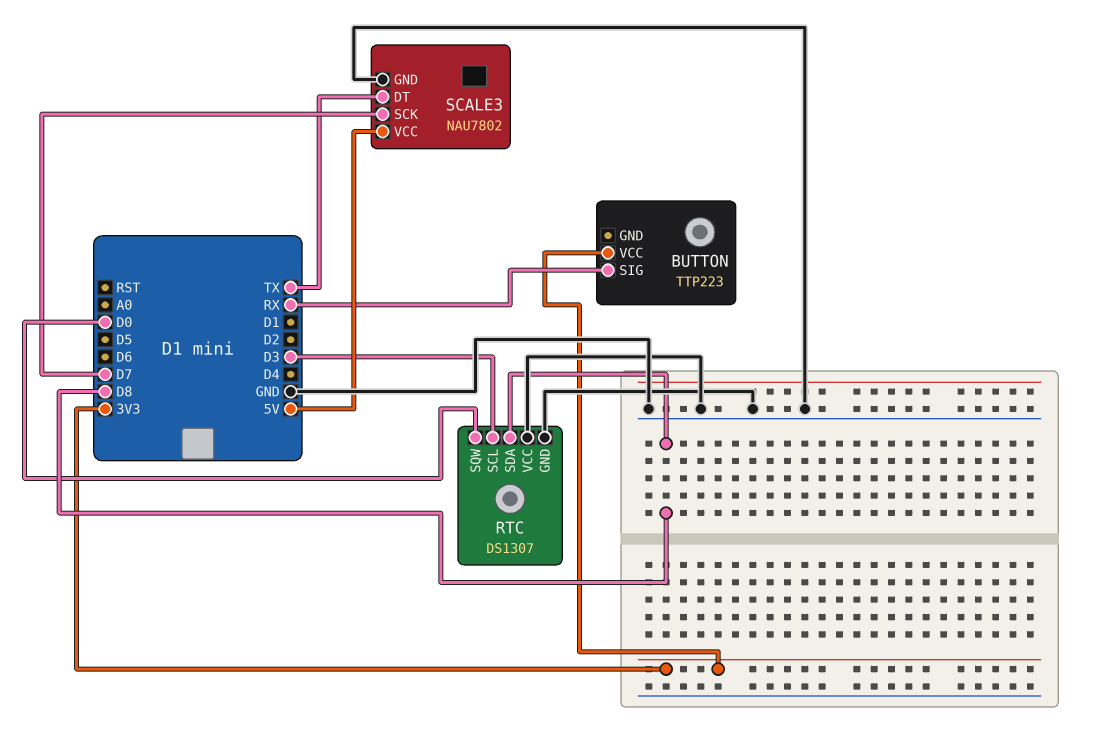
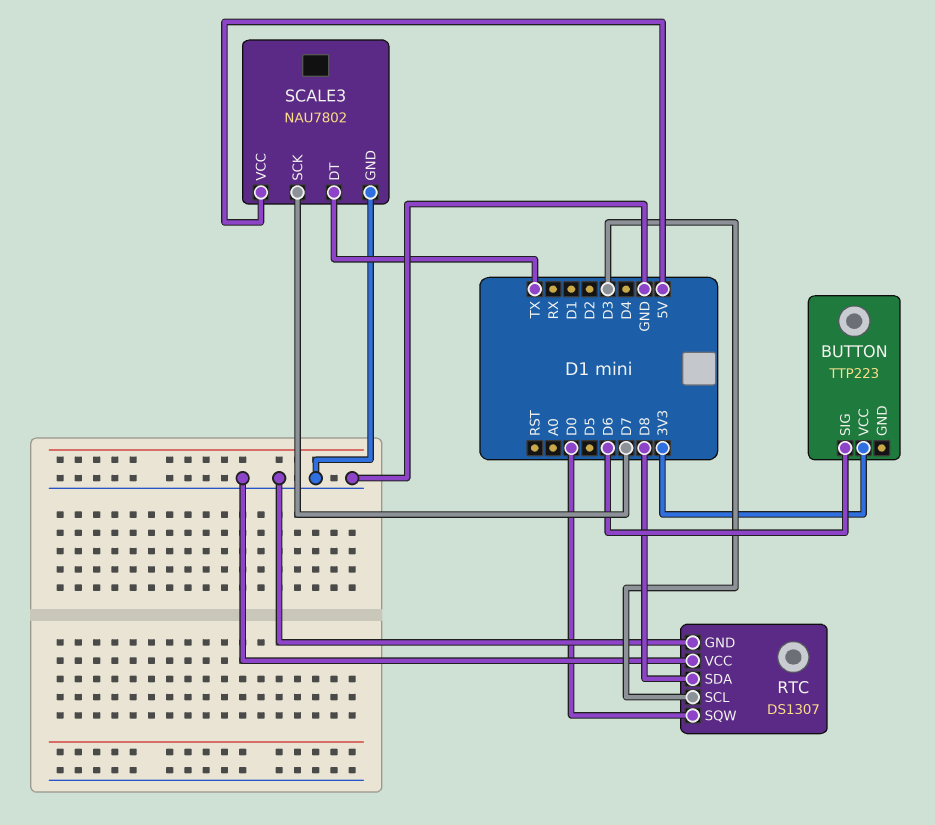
BUTTON pin SIG: RX -> D6

